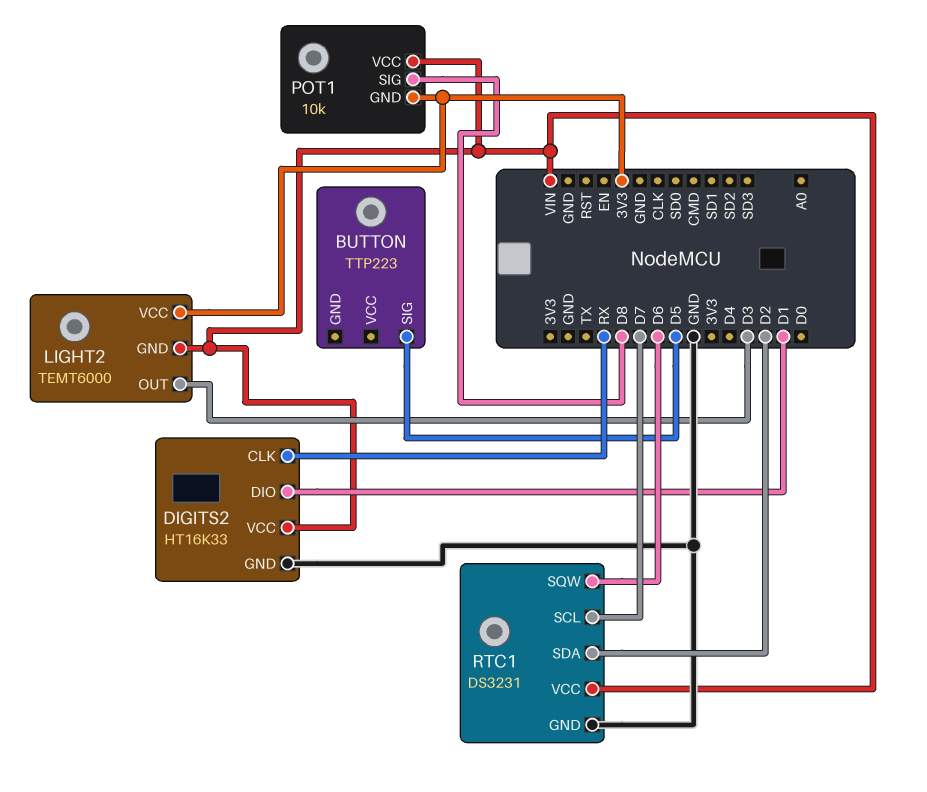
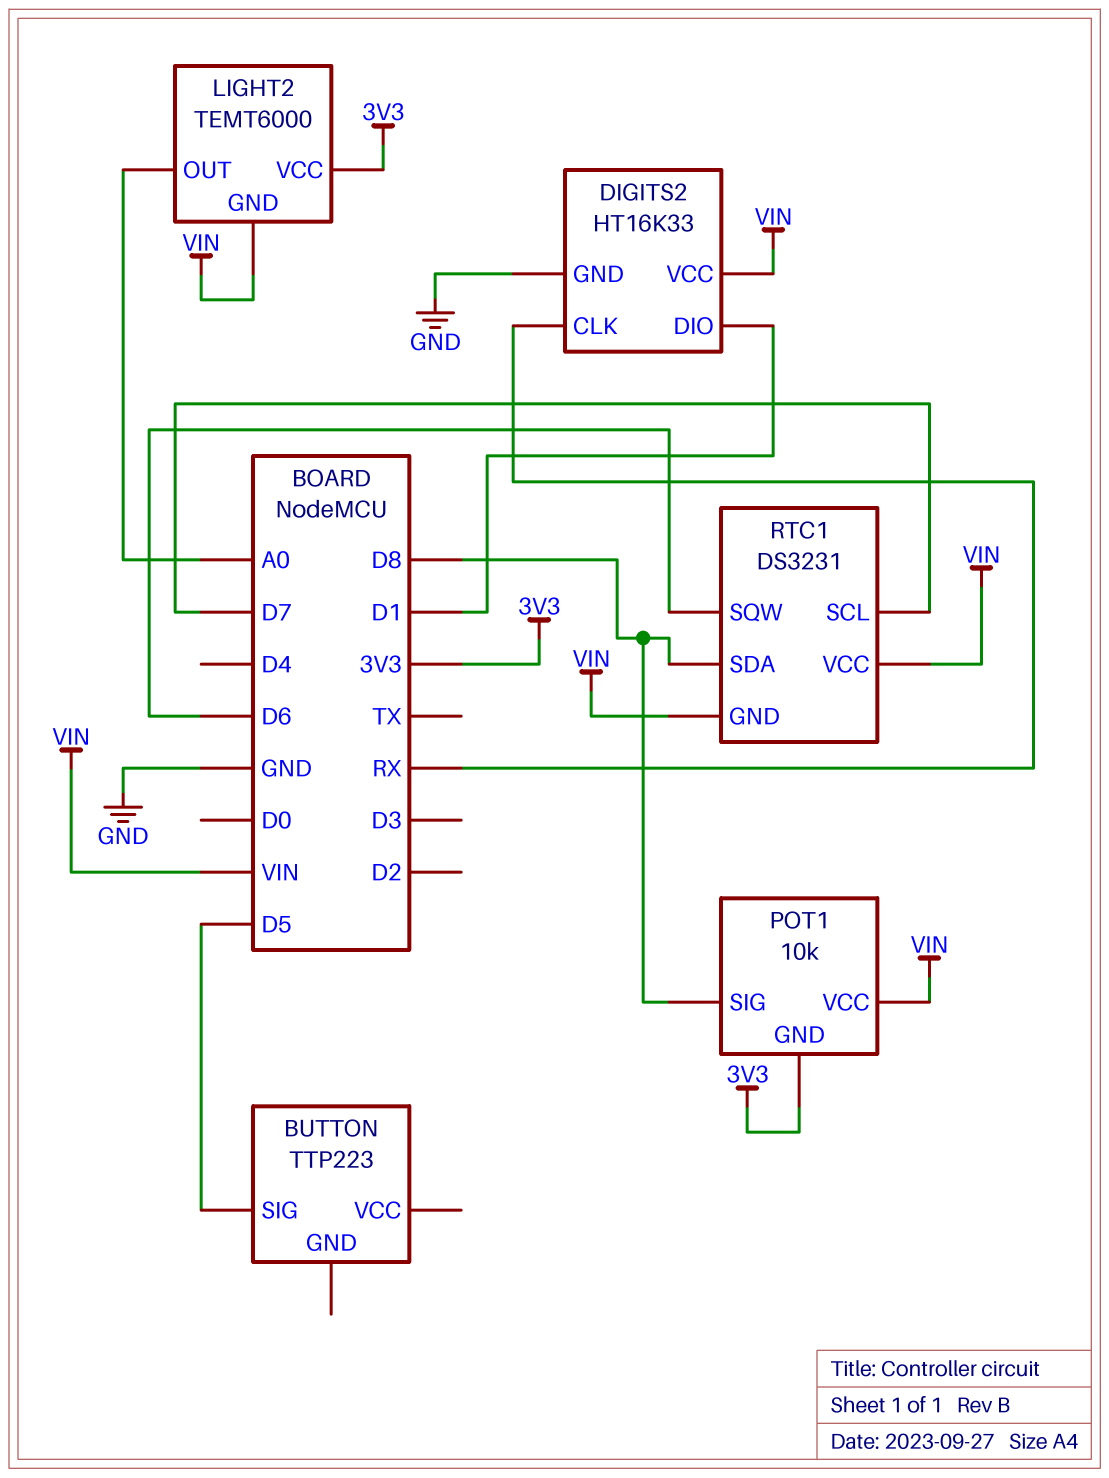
LIGHT2 pin OUT: D3 -> A0
RTC1 pin GND: GND -> VIN
RTC1 pin SDA: D2 -> D8

